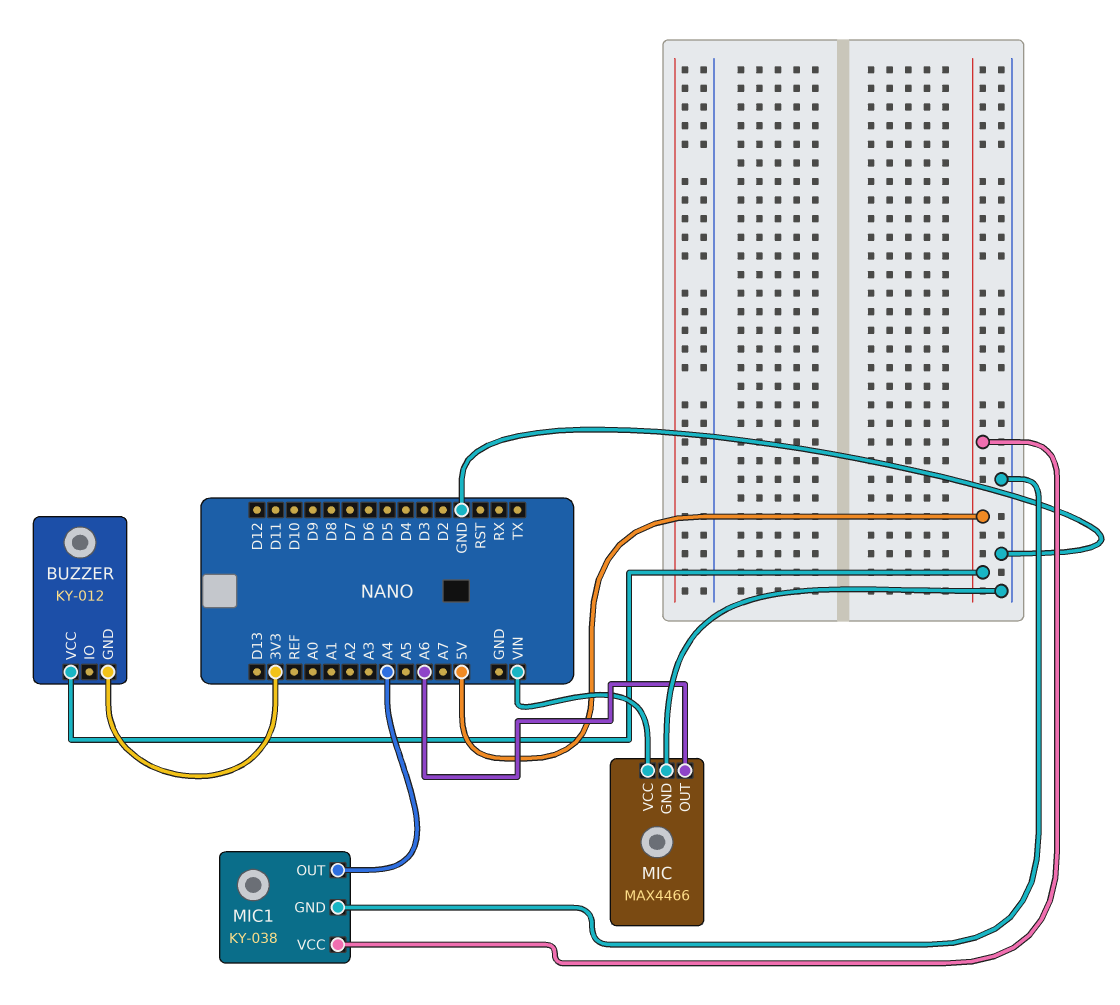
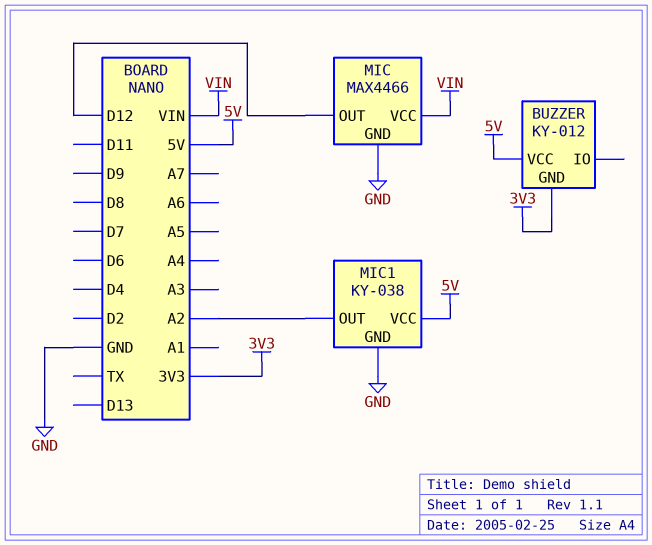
MIC pin OUT: A6 -> D12
MIC1 pin OUT: A4 -> A2

